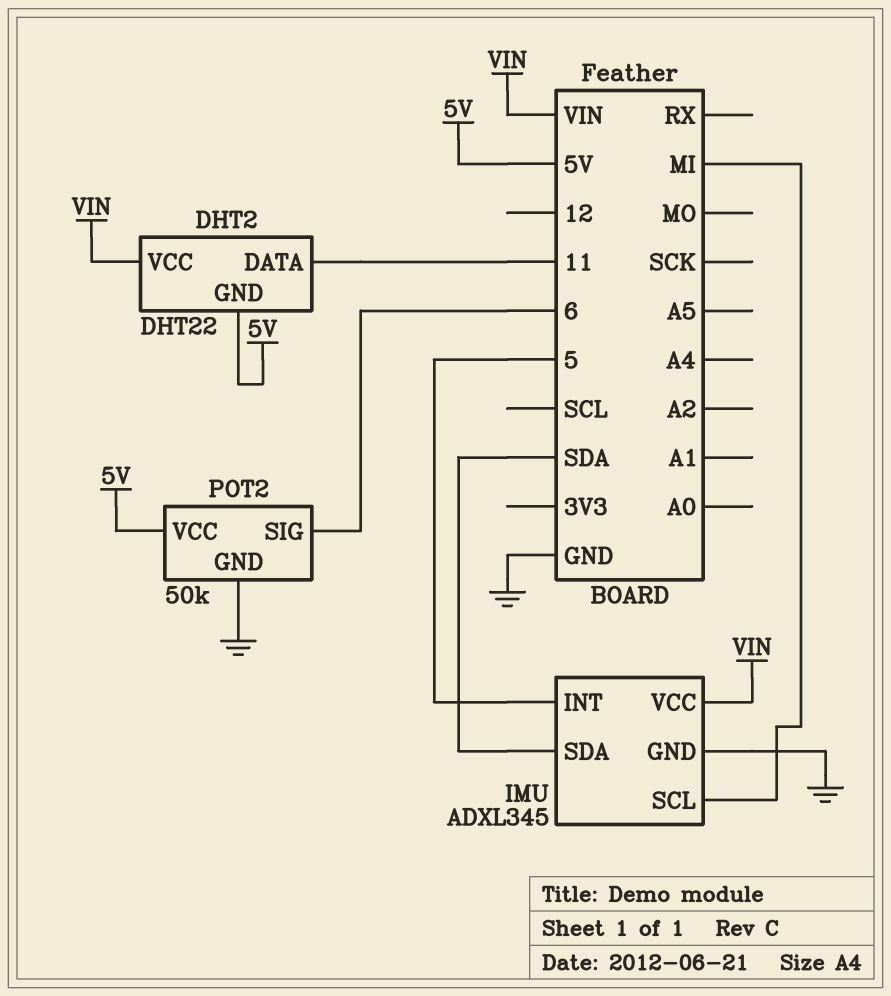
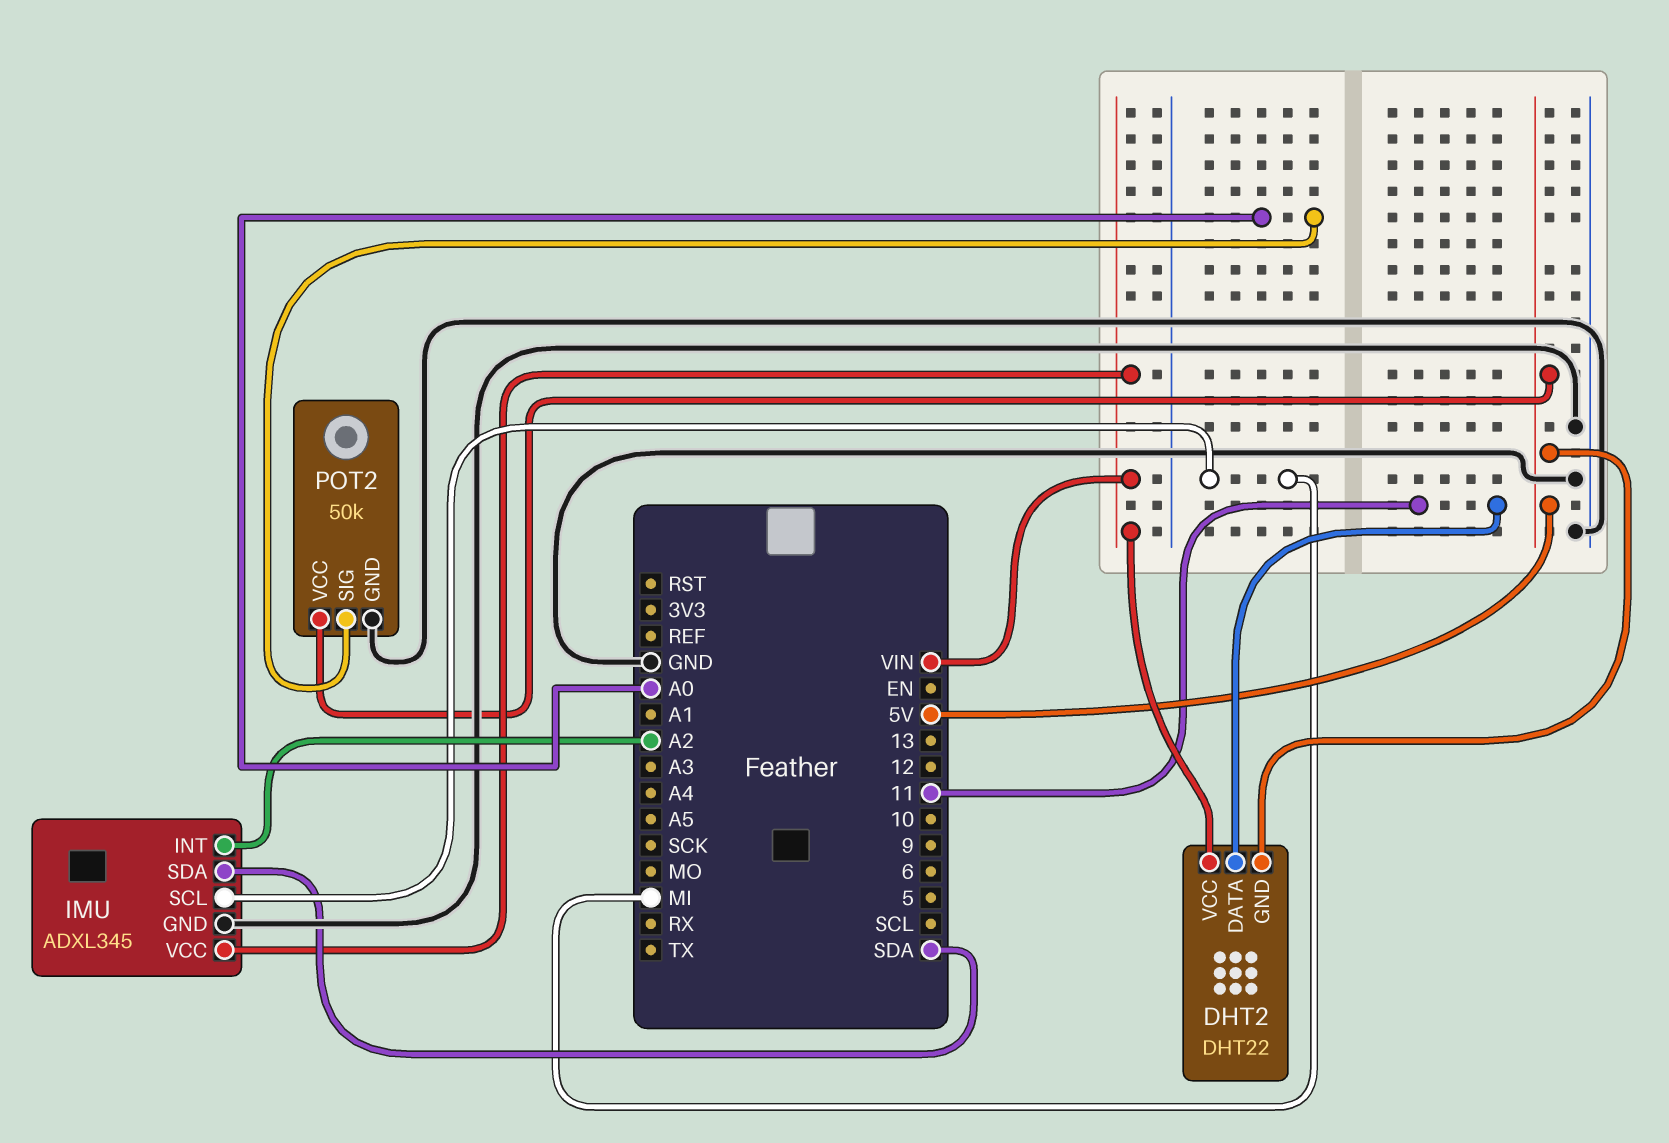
IMU pin INT: 5 -> A2
POT2 pin SIG: 6 -> A0

